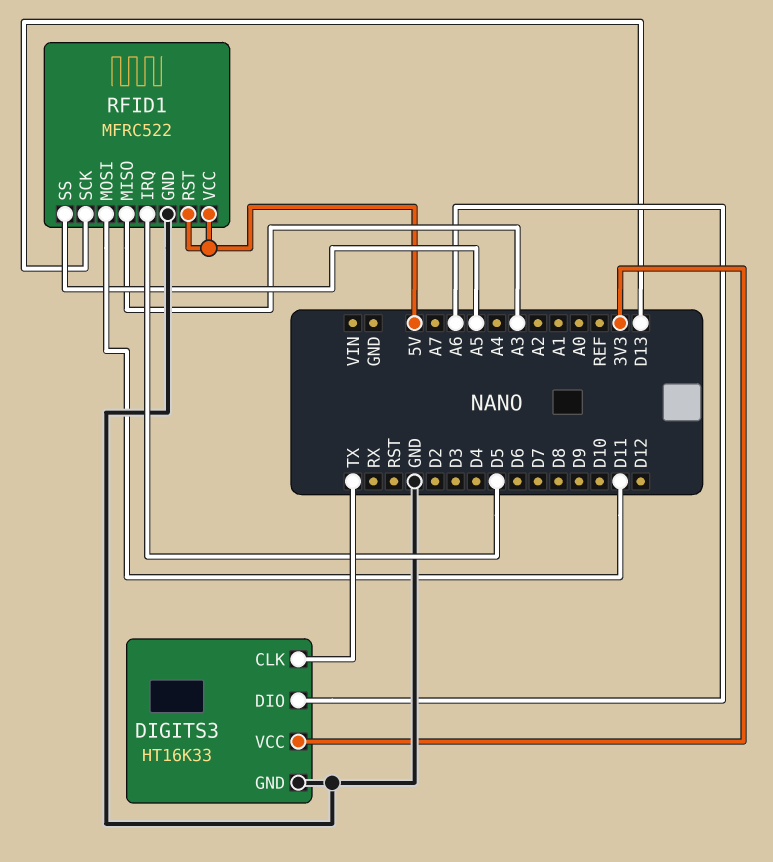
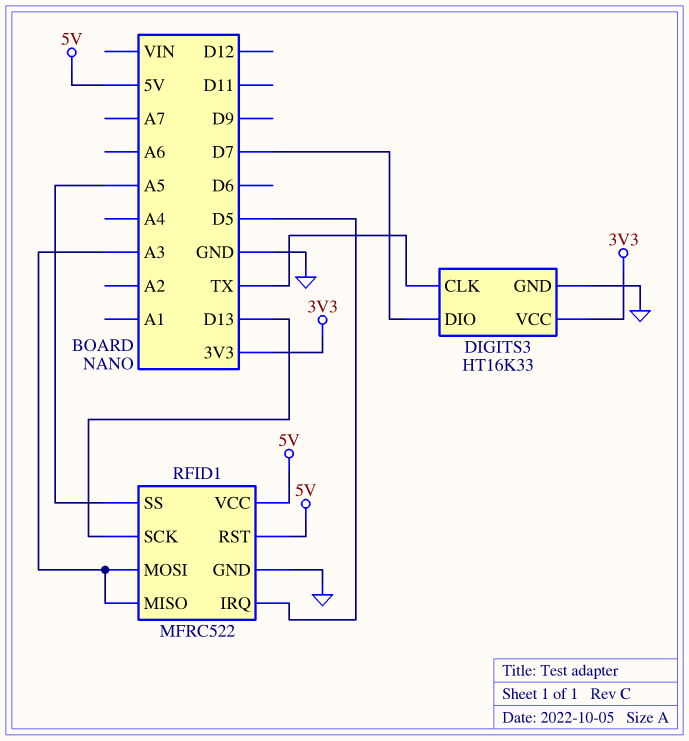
DIGITS3 pin DIO: A6 -> D7
RFID1 pin MOSI: D11 -> A3

